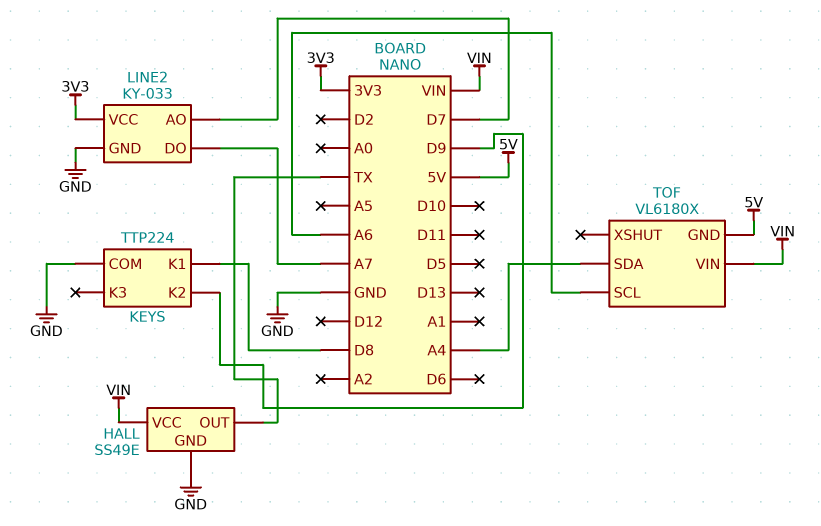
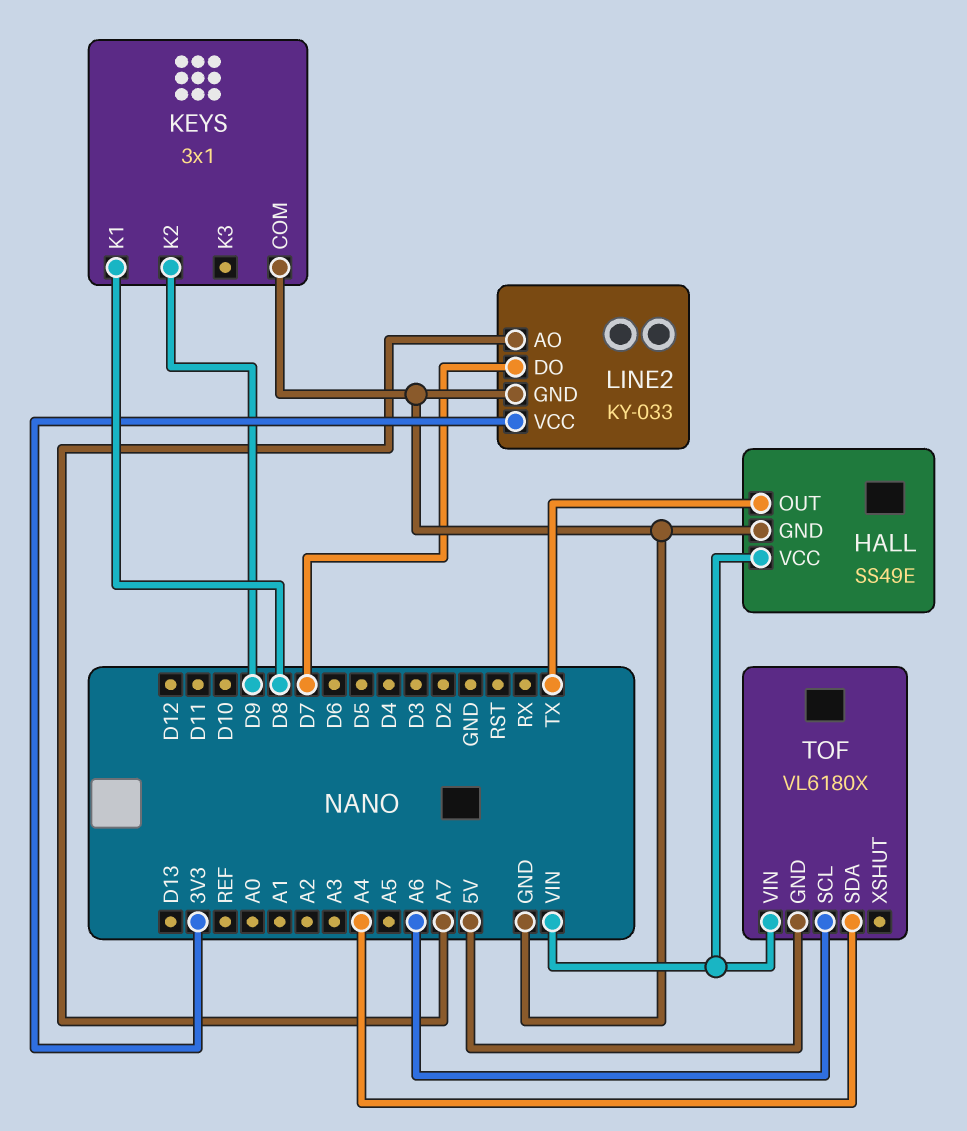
KEYS: TTP224 -> 3x1
LINE2 pin AO: D7 -> A7
LINE2 pin DO: A7 -> D7

